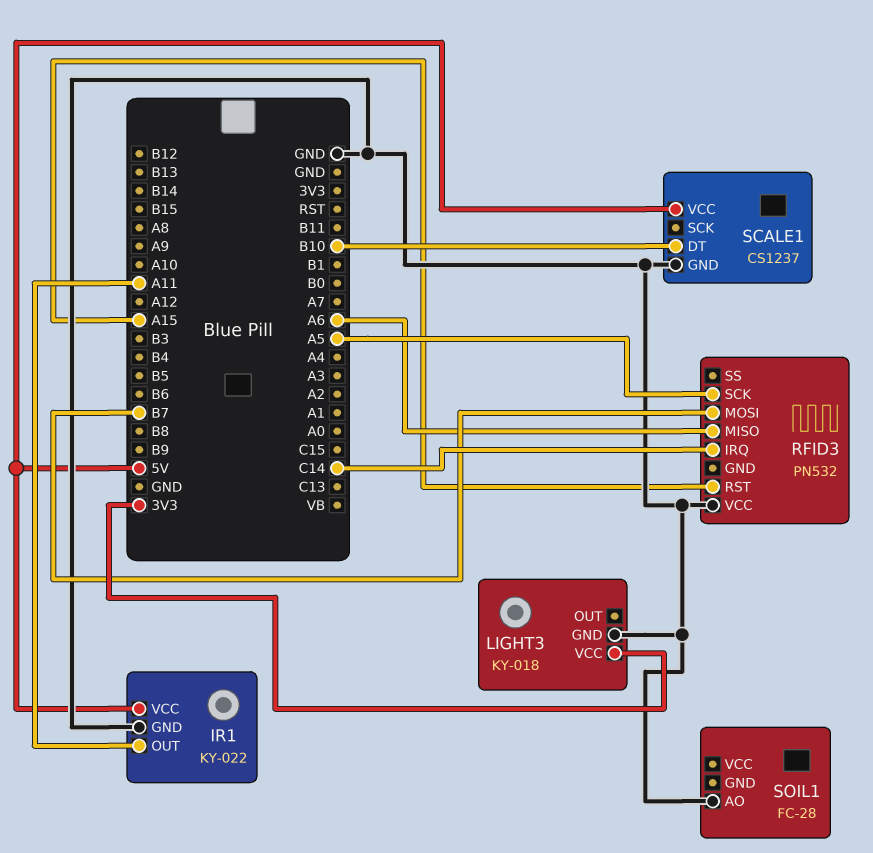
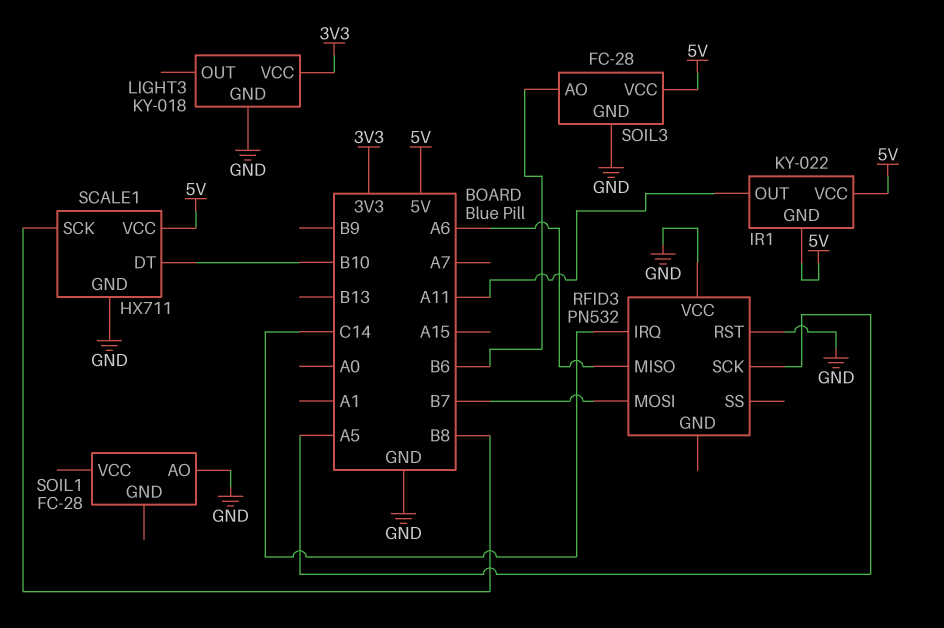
IR1 pin GND: GND -> 5V
RFID3 pin RST: A15 -> GND
SCALE1: CS1237 -> HX711
SCALE1 pin SCK: none -> B8
SOIL3: none -> FC-28
SOIL3 pin AO: none -> B6
SOIL3 pin GND: none -> GND
SOIL3 pin VCC: none -> 5V

